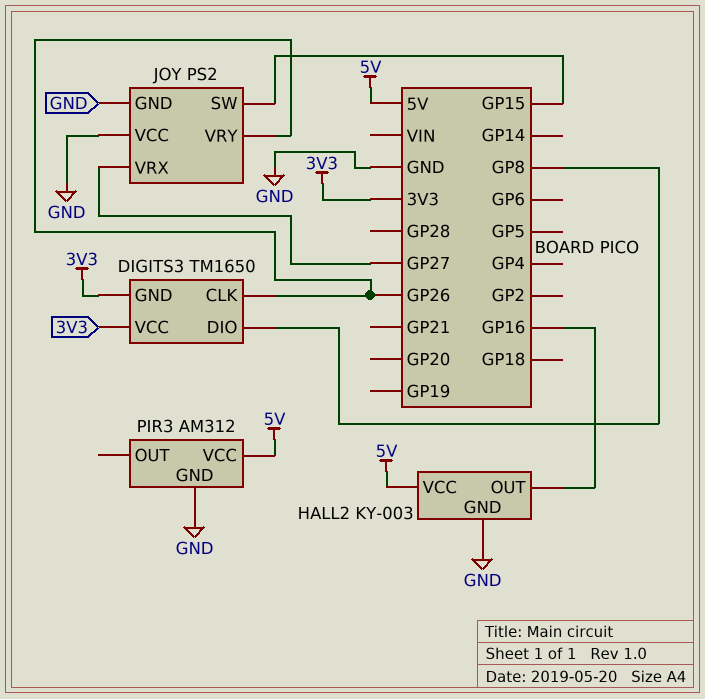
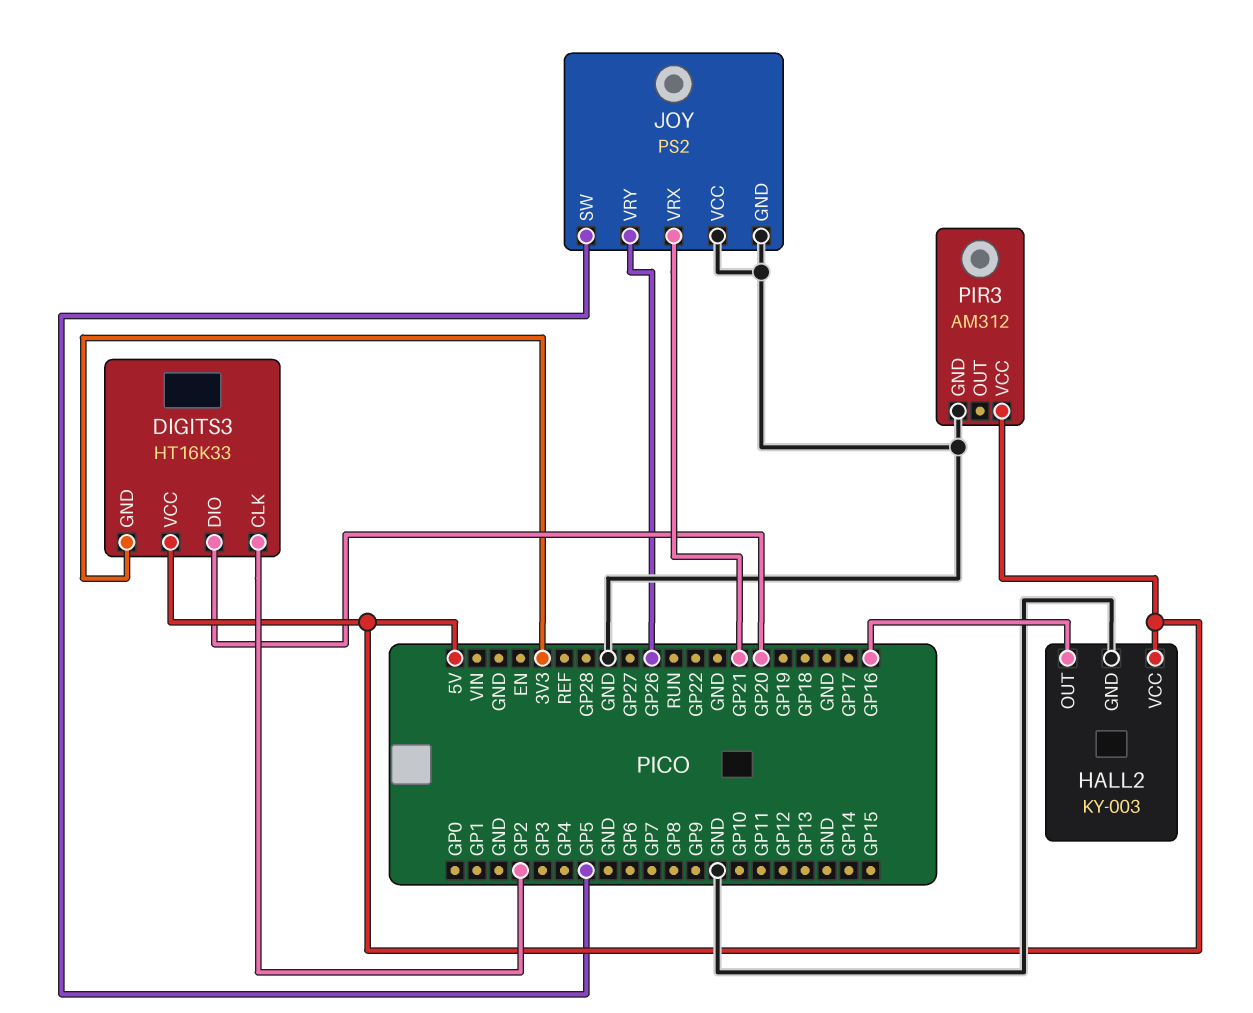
DIGITS3: TM1650 -> HT16K33
DIGITS3 pin CLK: GP26 -> GP2
DIGITS3 pin DIO: GP8 -> GP20
DIGITS3 pin VCC: 3V3 -> 5V
JOY pin SW: GP15 -> GP5
JOY pin VRX: GP27 -> GP21

